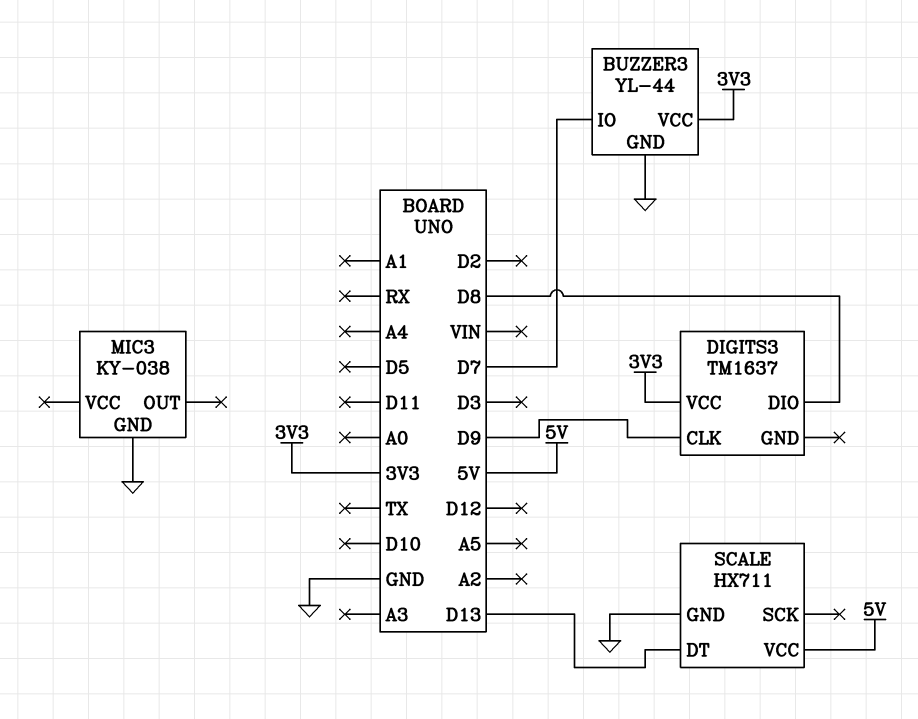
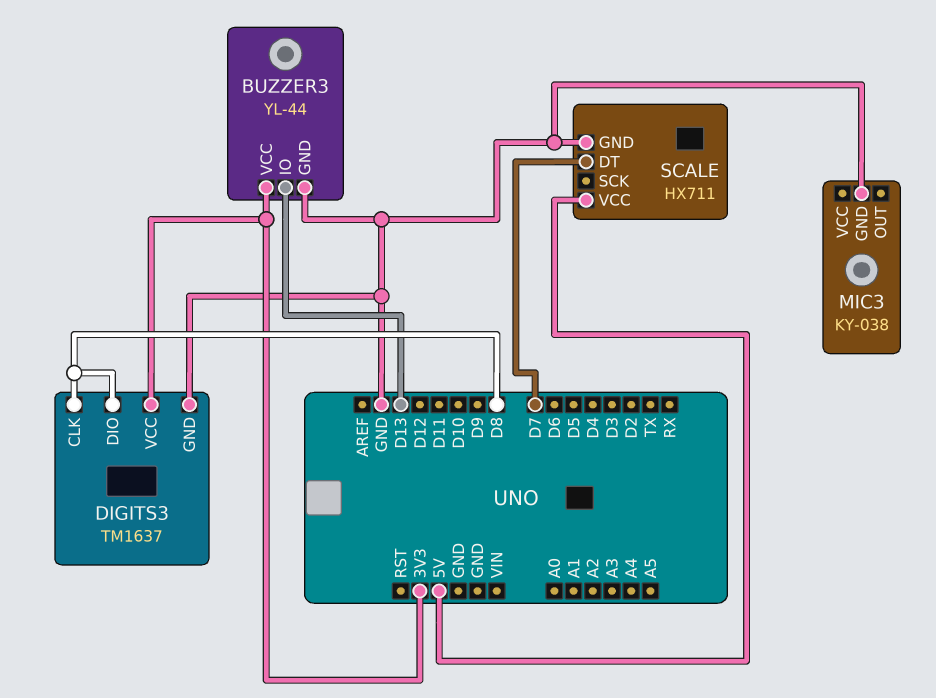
BUZZER3 pin IO: D7 -> D13
DIGITS3 pin CLK: D9 -> D8
DIGITS3 pin GND: none -> GND
SCALE pin DT: D13 -> D7

